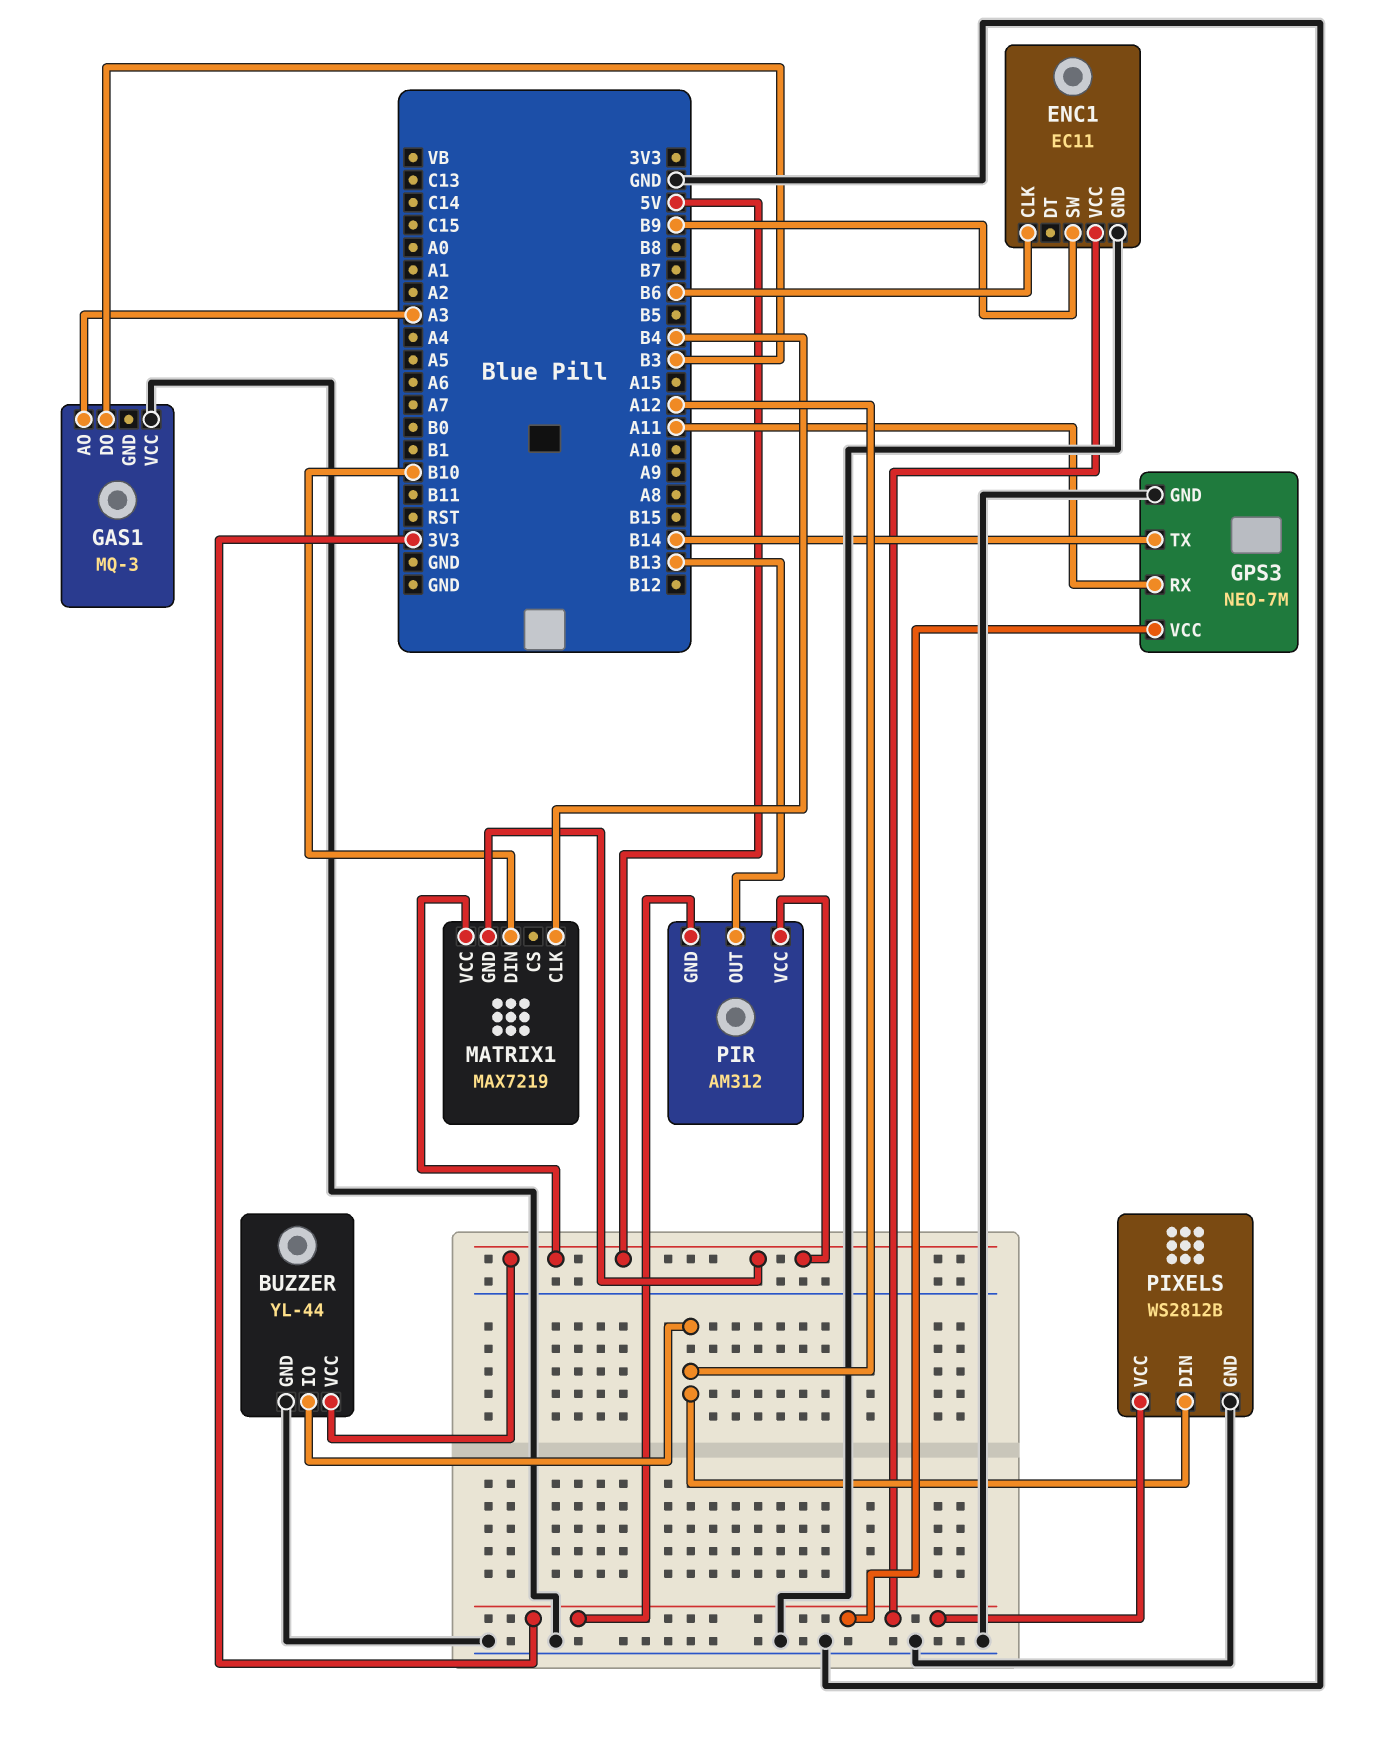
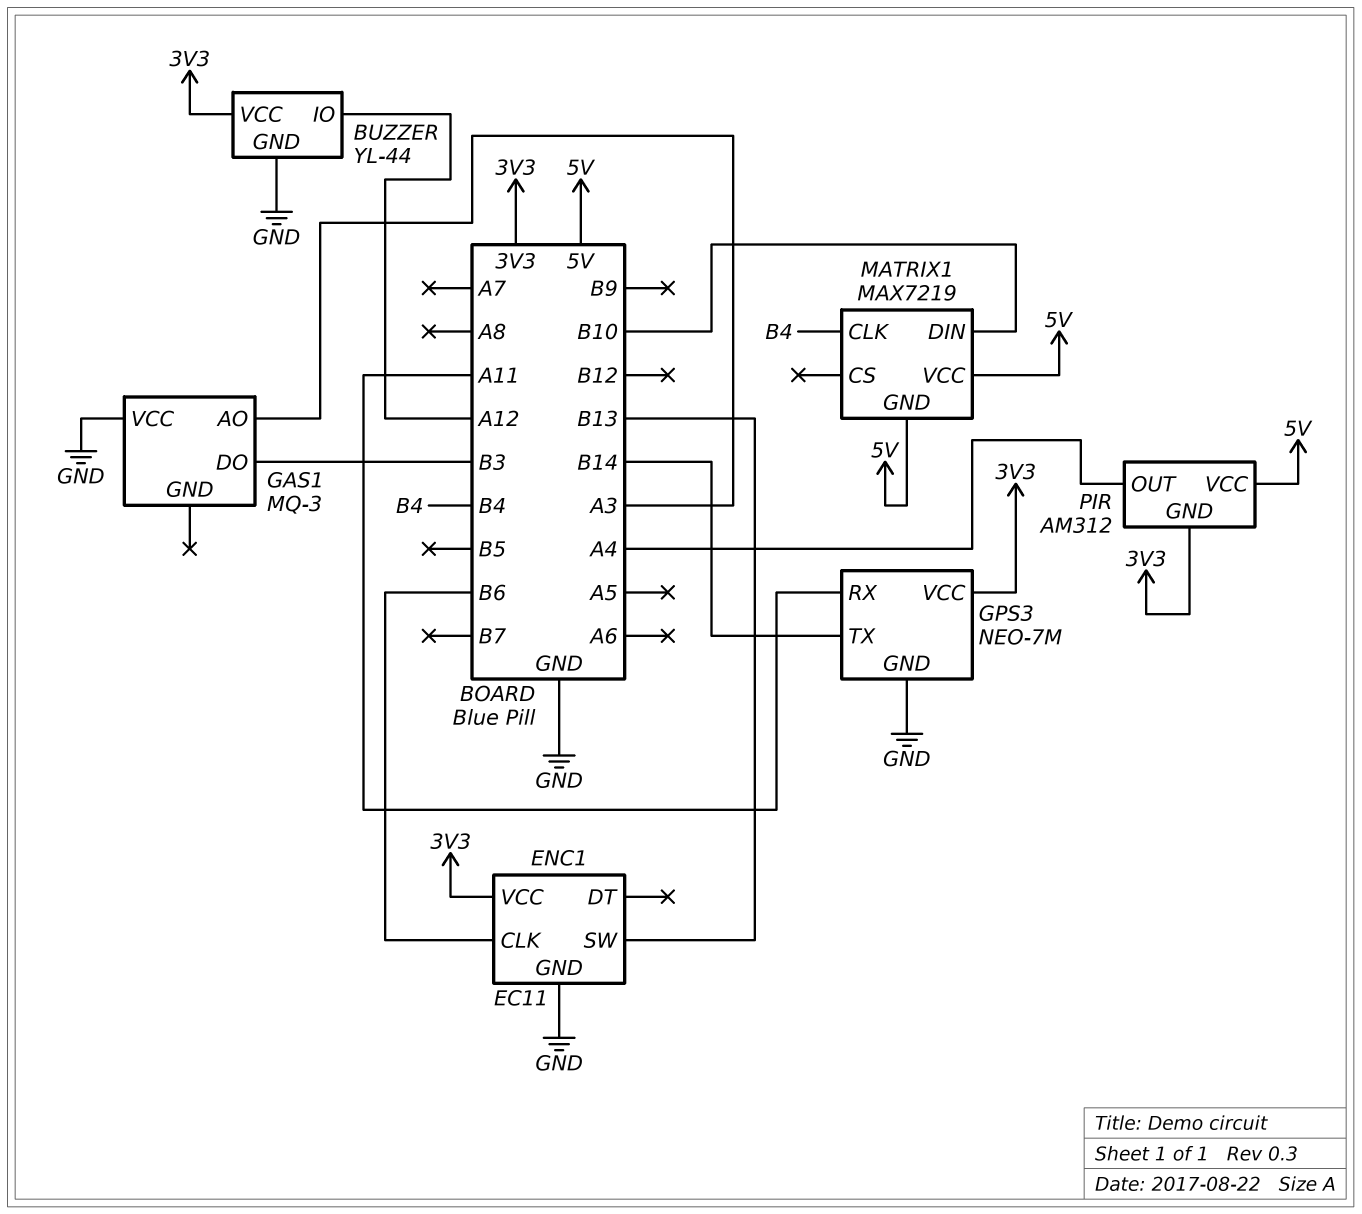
BUZZER pin VCC: 5V -> 3V3
ENC1 pin SW: B9 -> B13
PIR pin OUT: B13 -> A4
PIXELS: WS2812B -> none
PIXELS pin DIN: A12 -> none
PIXELS pin GND: GND -> none
PIXELS pin VCC: 3V3 -> none

